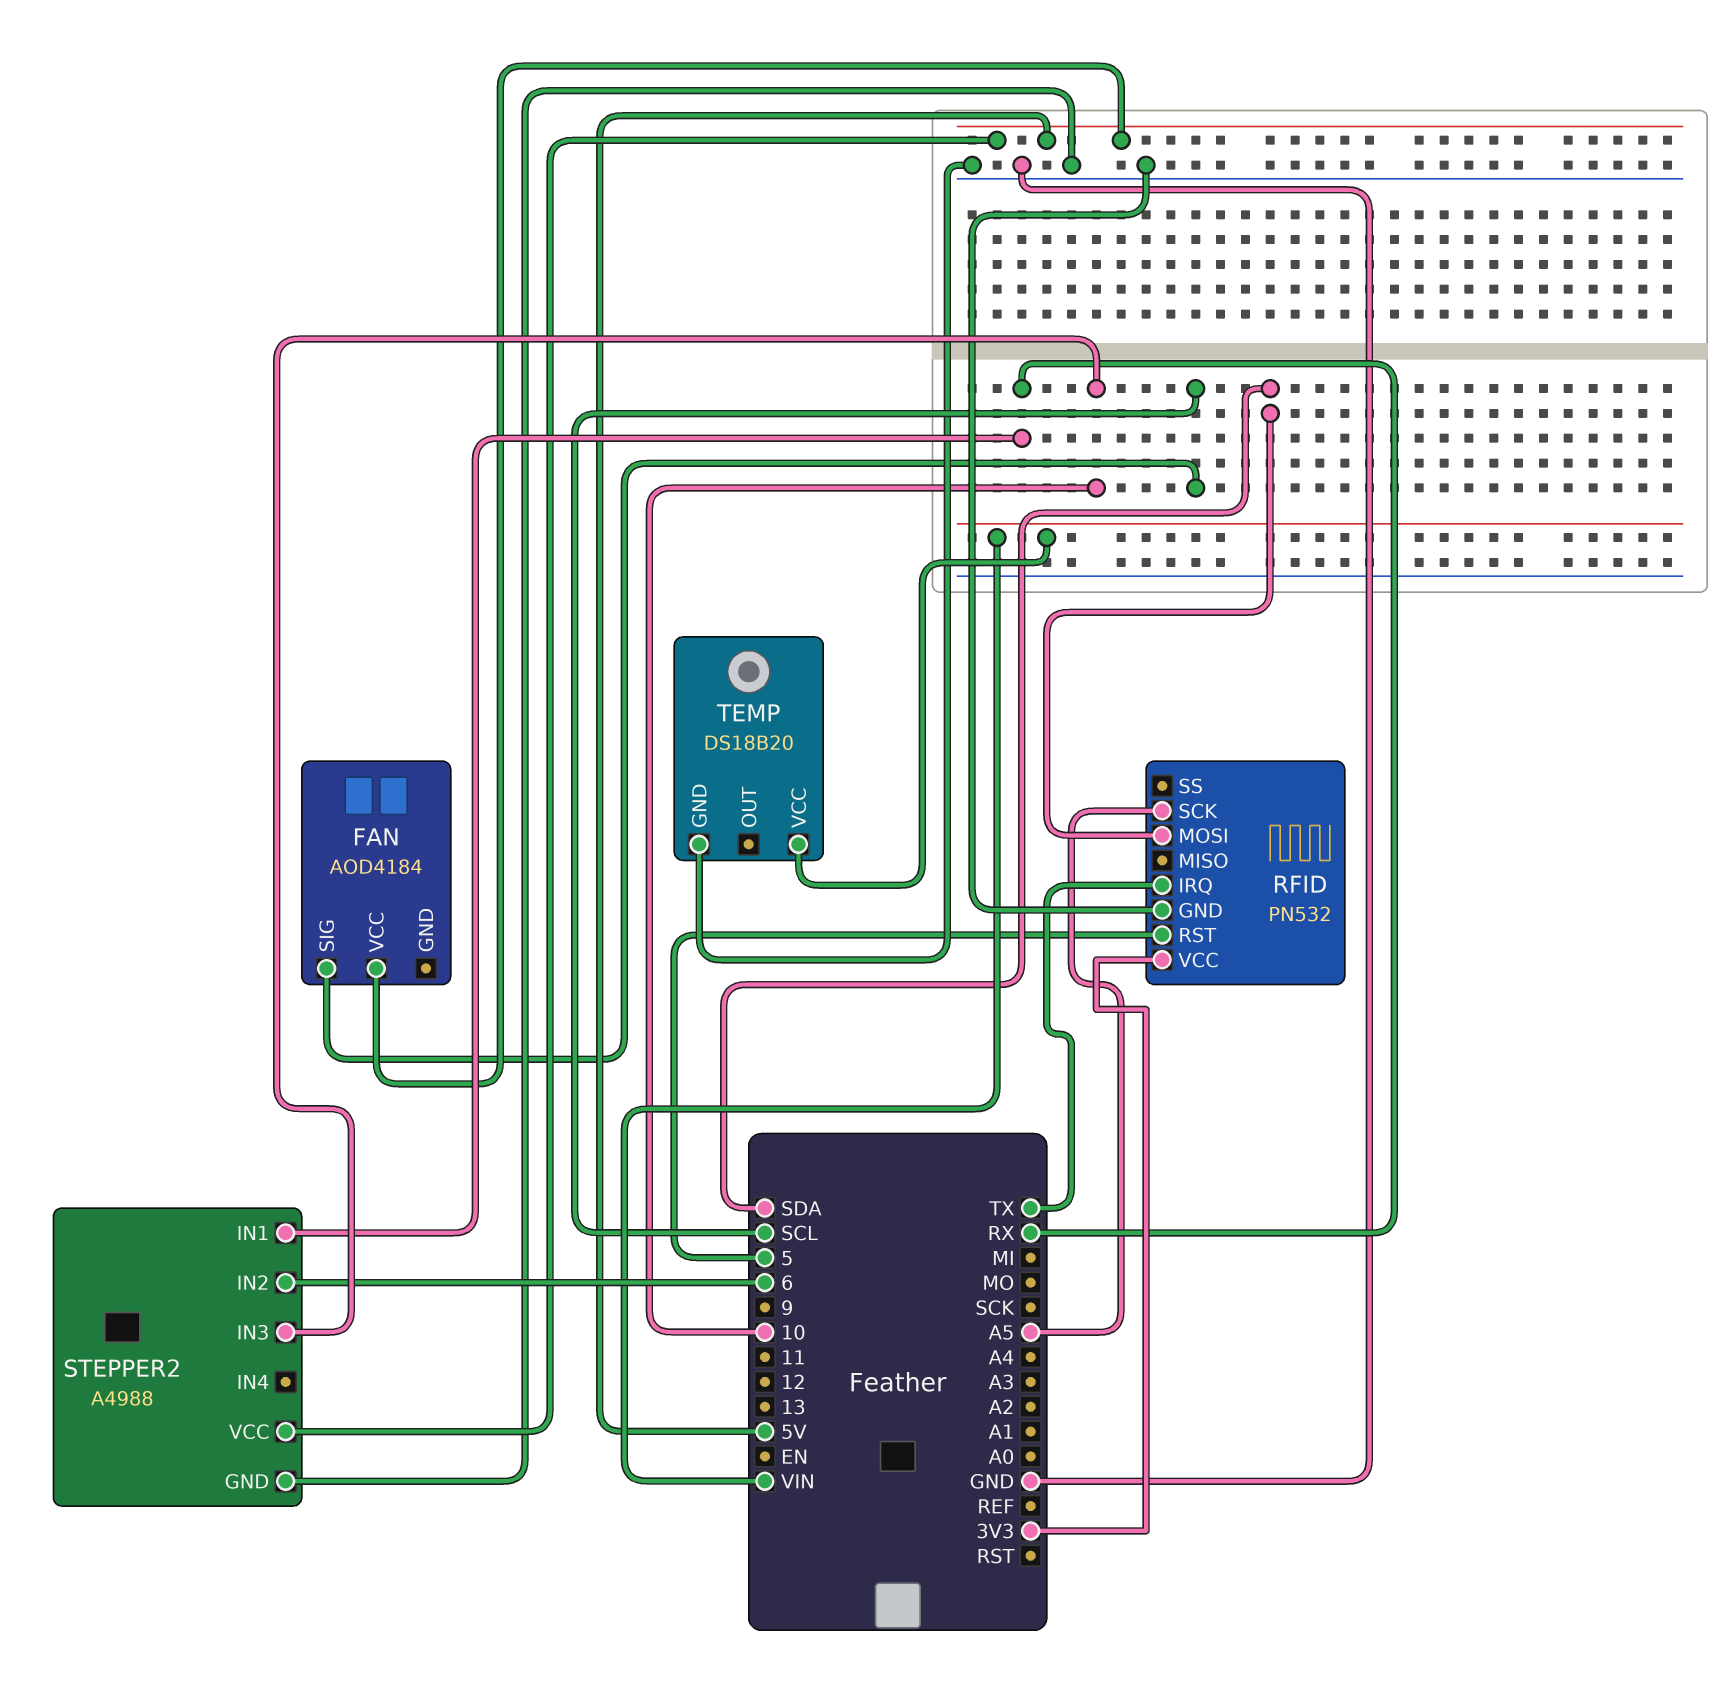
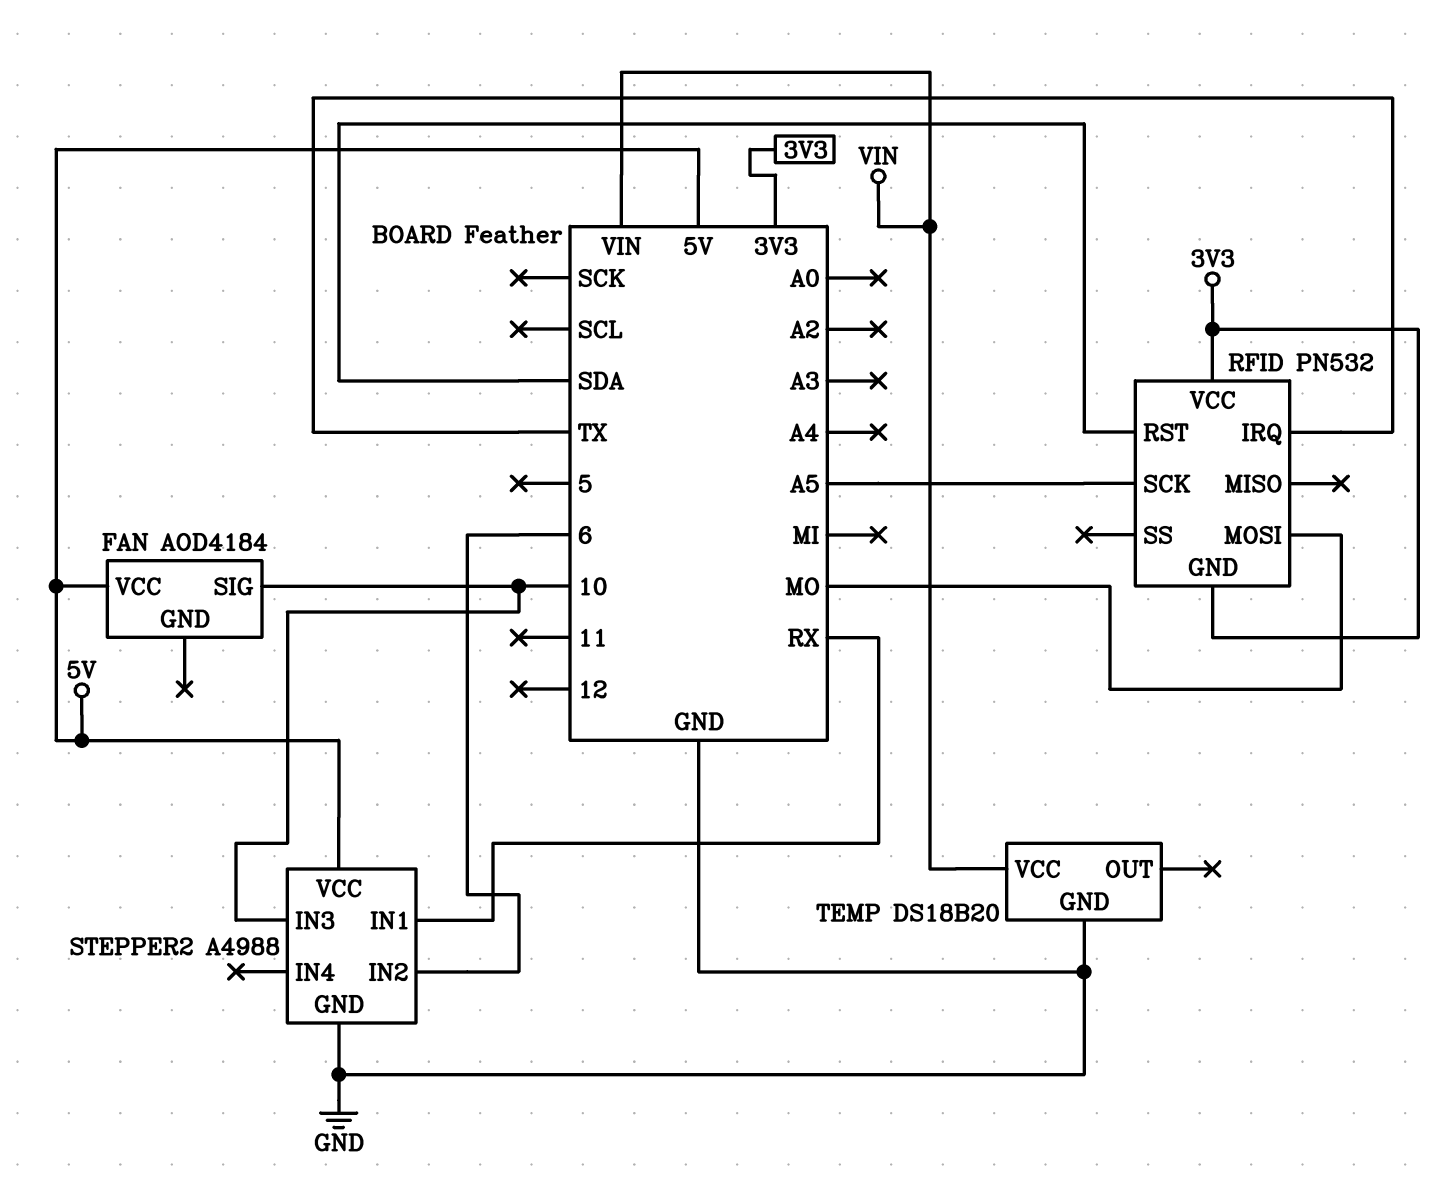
FAN pin SIG: SCL -> 10
RFID pin GND: GND -> 3V3
RFID pin MOSI: SDA -> MO
RFID pin RST: 5 -> SDA

